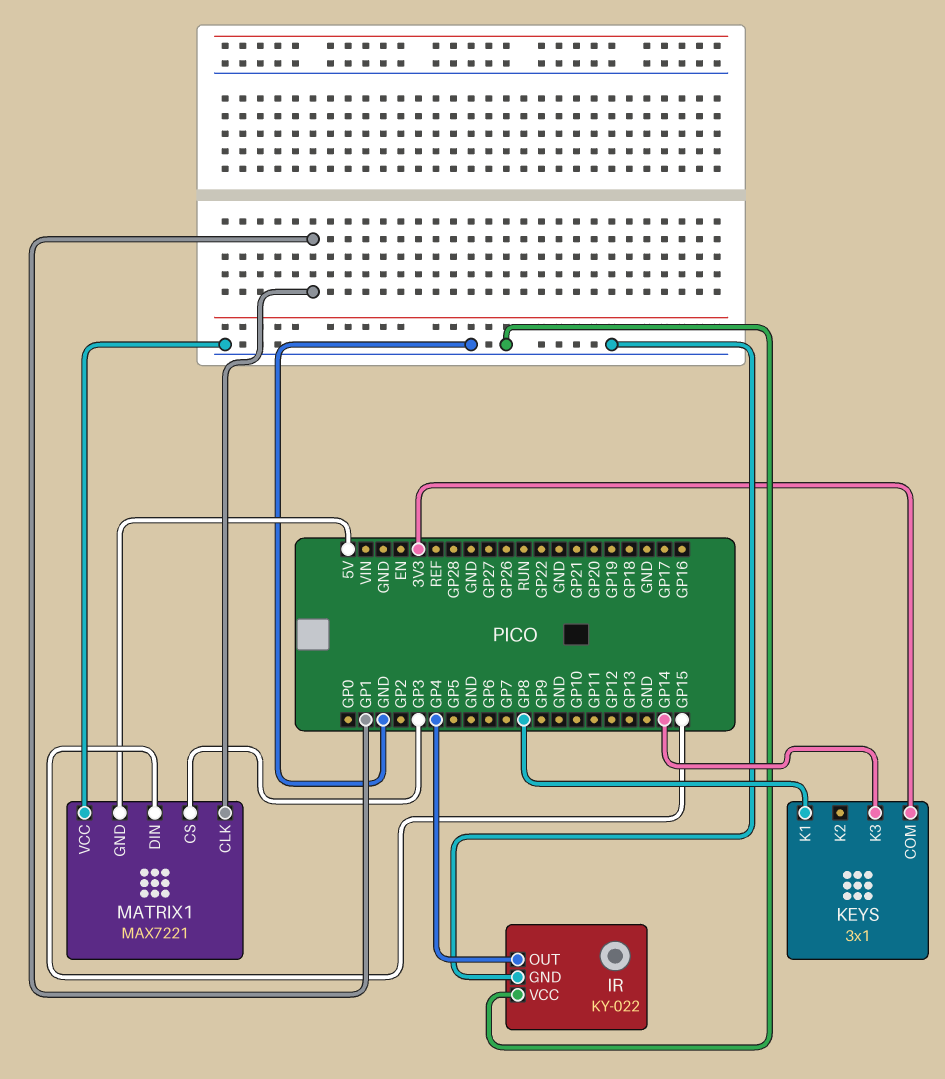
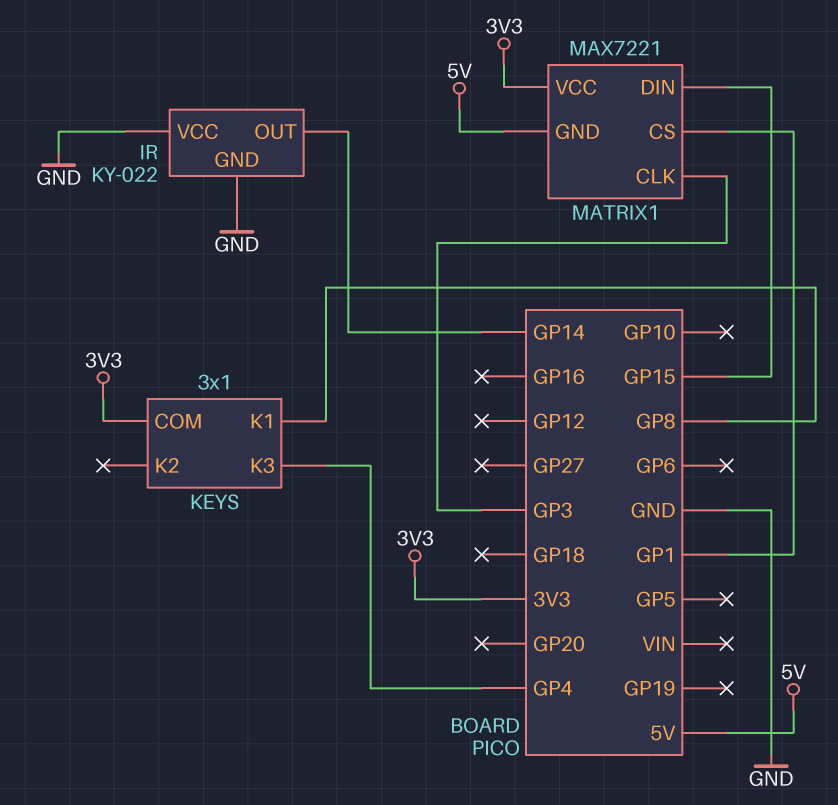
IR pin OUT: GP4 -> GP14
KEYS pin K3: GP14 -> GP4
MATRIX1 pin CLK: GP1 -> GP3
MATRIX1 pin CS: GP3 -> GP1
MATRIX1 pin VCC: GND -> 3V3

